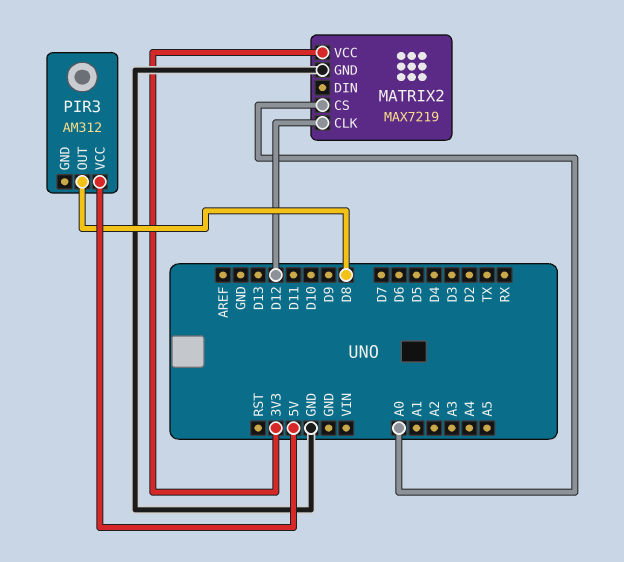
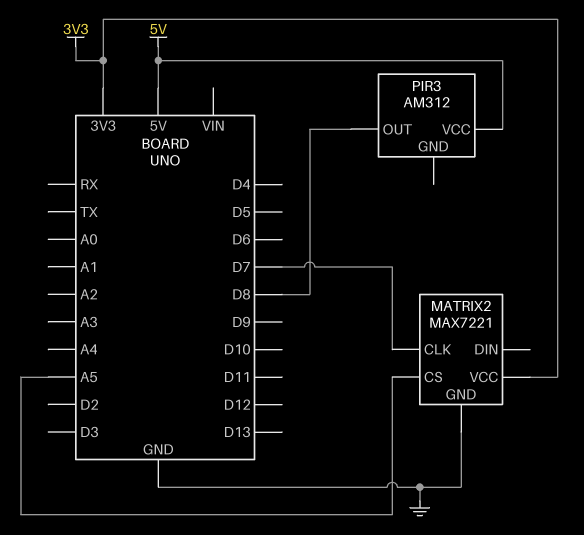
MATRIX2: MAX7219 -> MAX7221
MATRIX2 pin CLK: D12 -> D7
MATRIX2 pin CS: A0 -> A5

